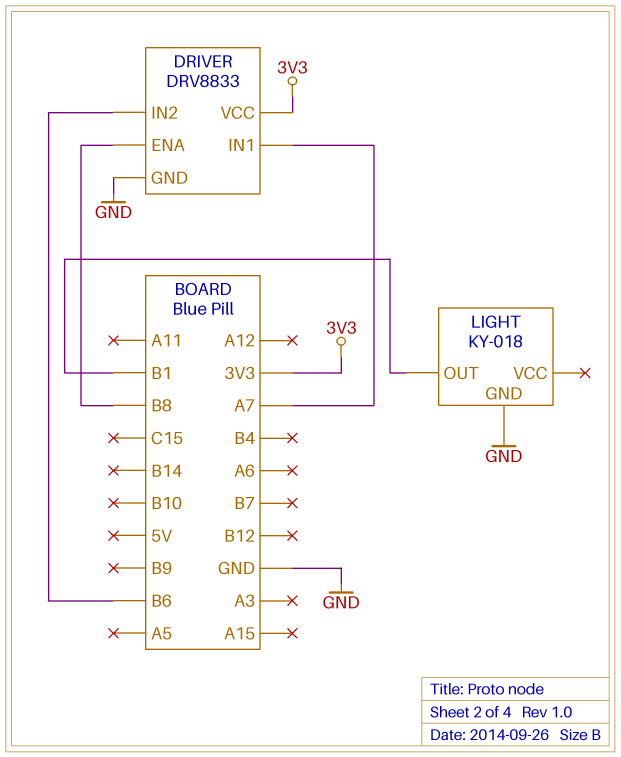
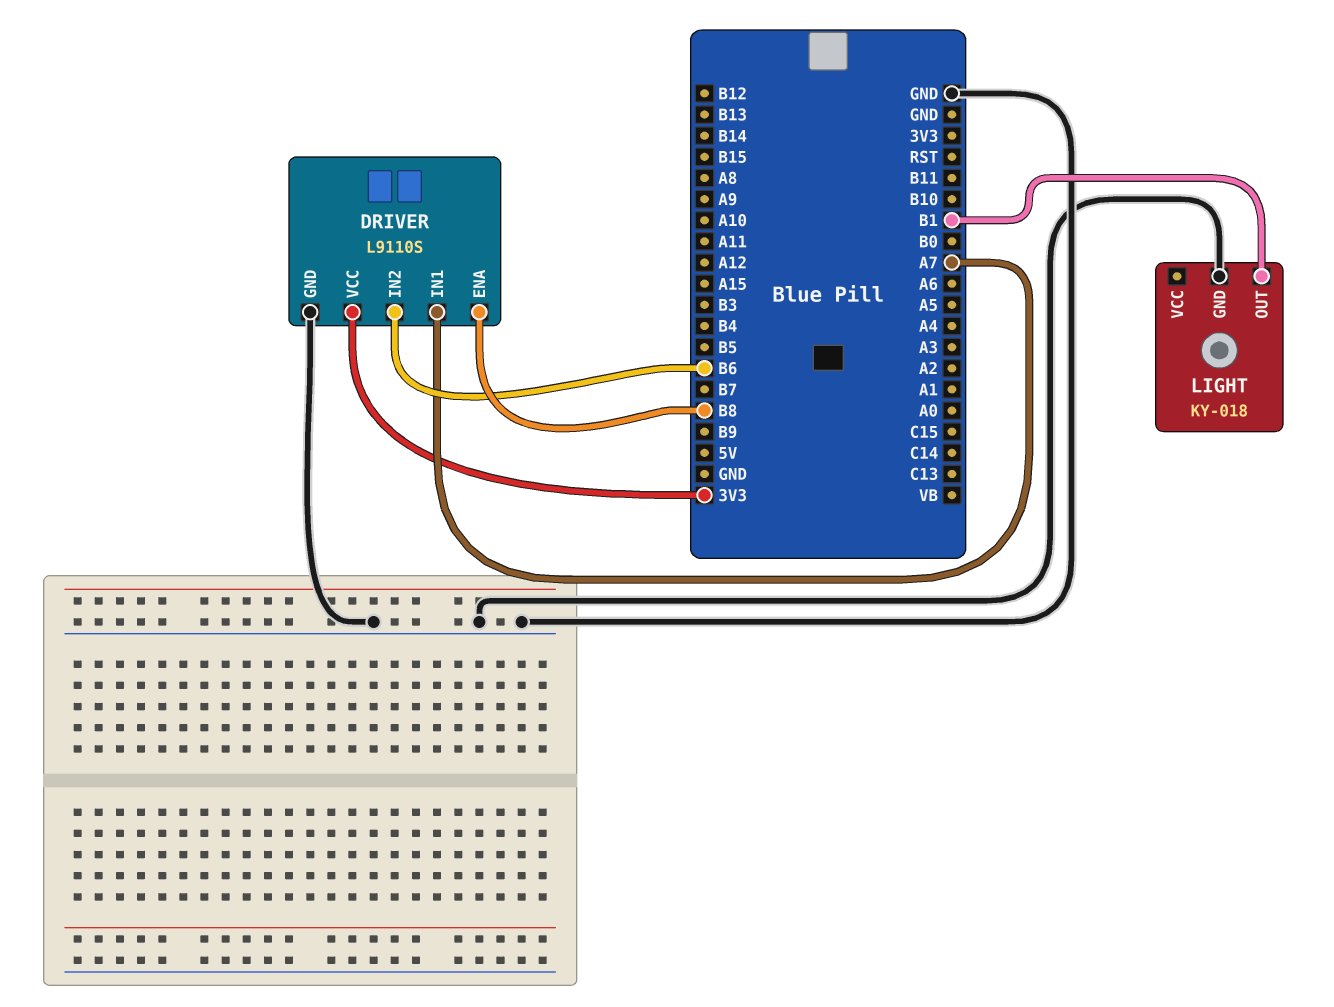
DRIVER: DRV8833 -> L9110S

